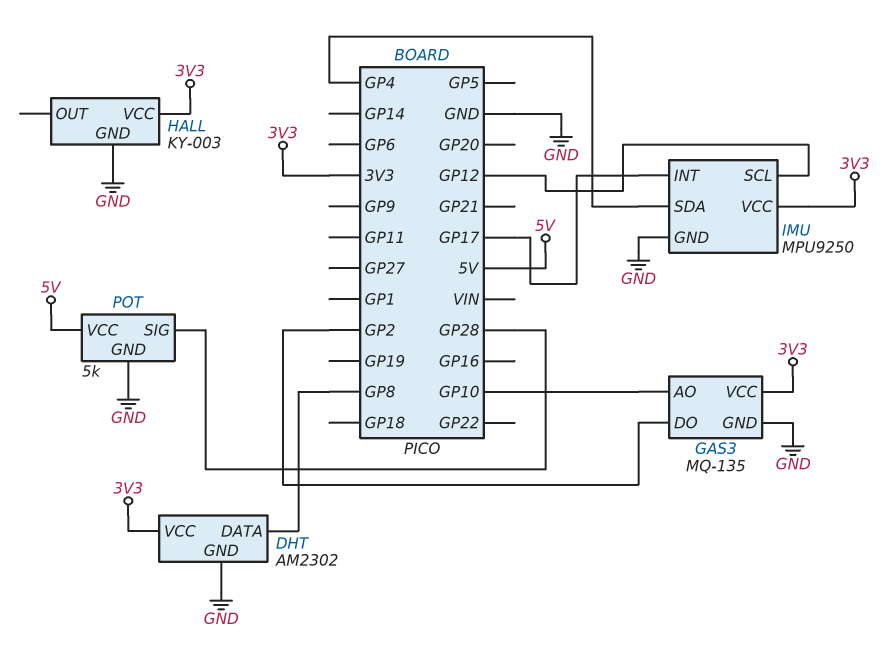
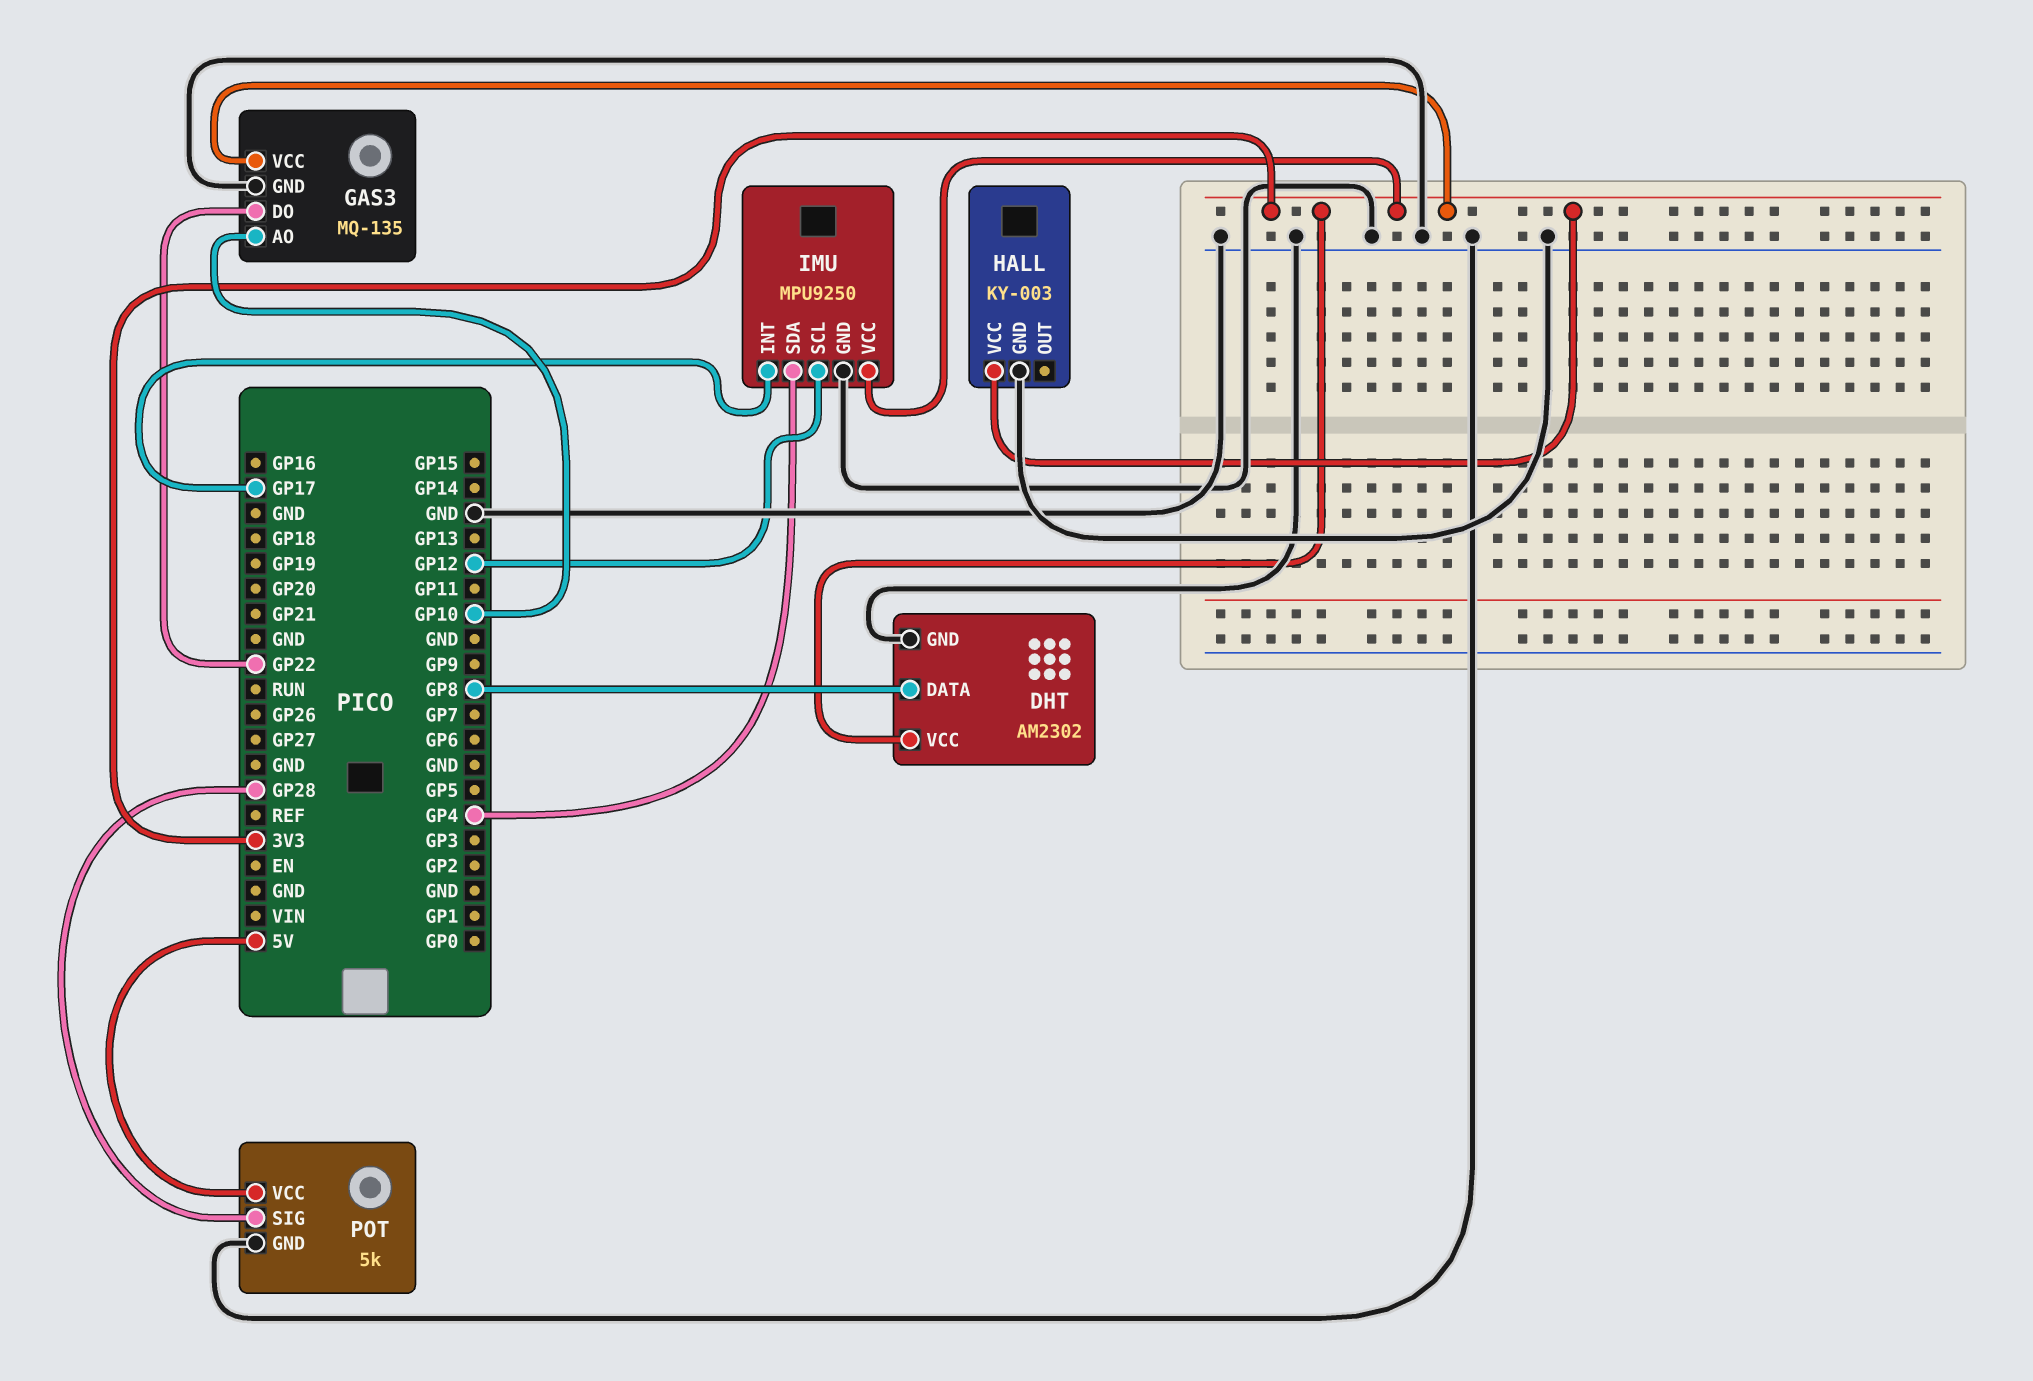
GAS3 pin DO: GP2 -> GP22

